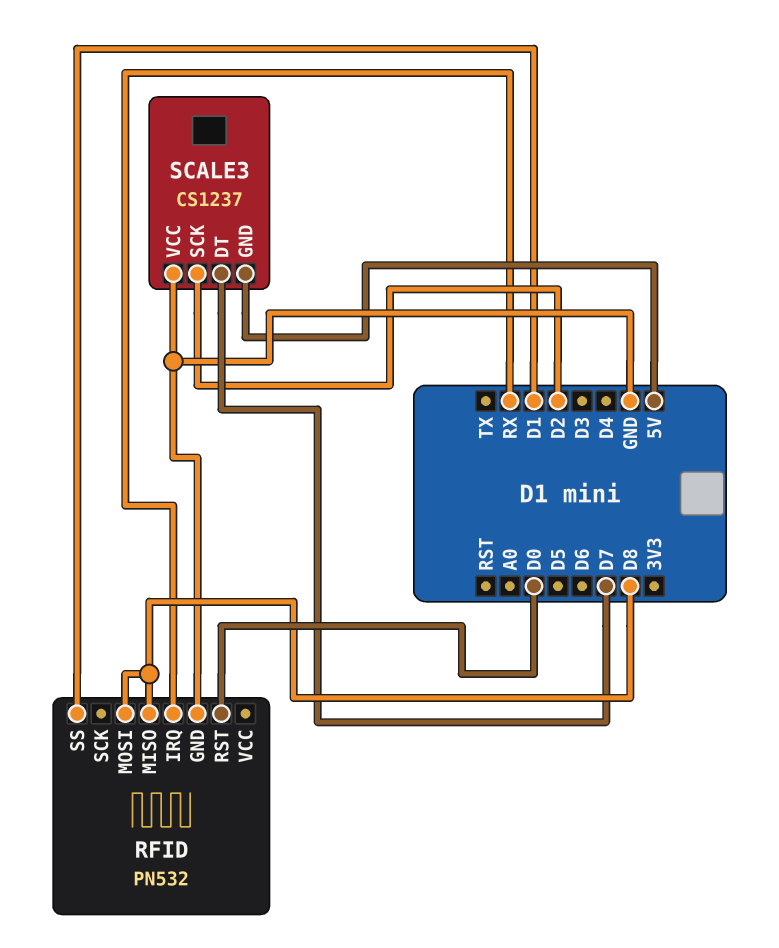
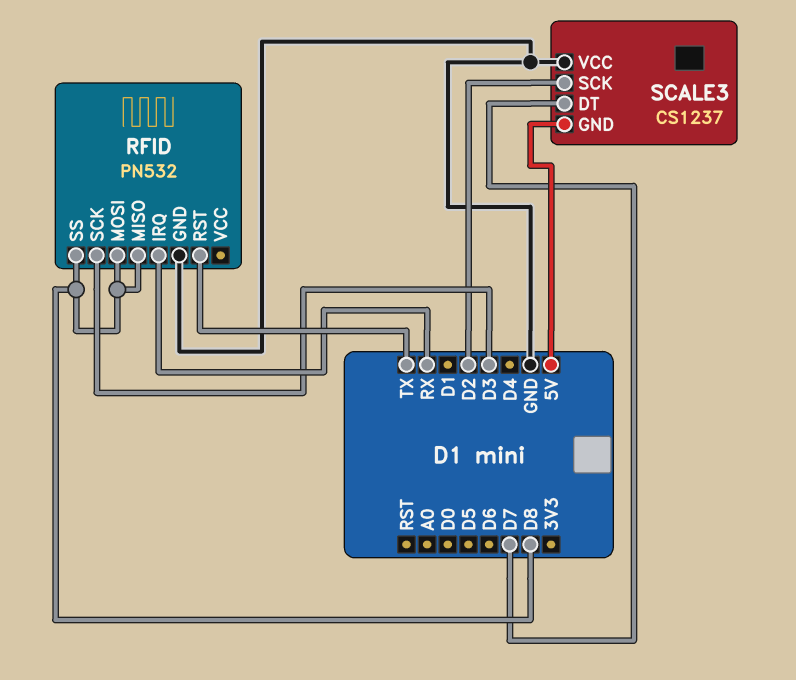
RFID pin RST: D0 -> TX
RFID pin SCK: none -> D3
RFID pin SS: D1 -> D8

